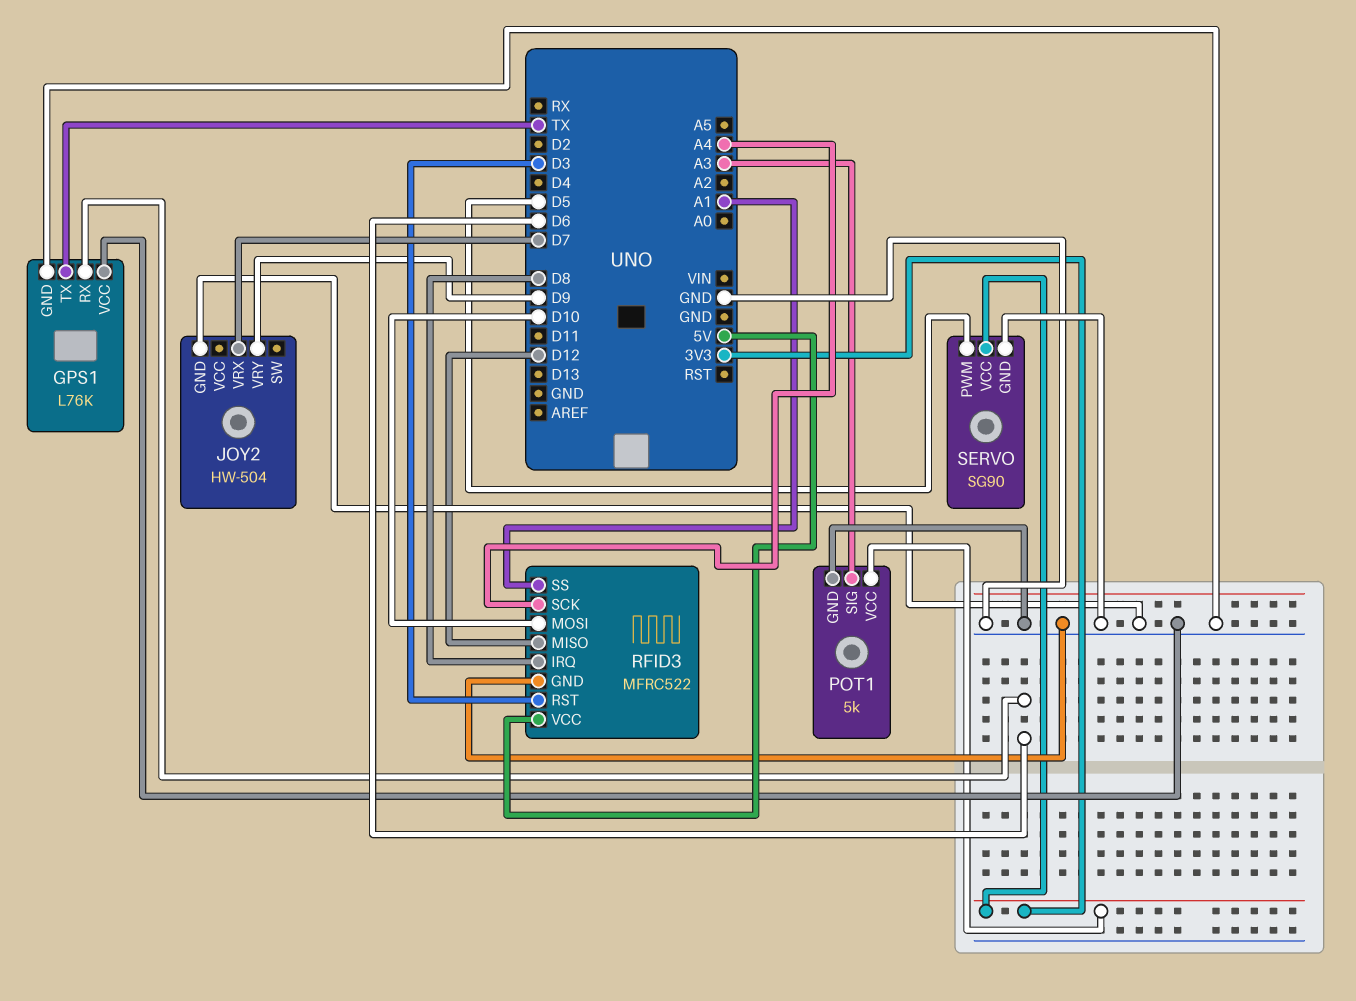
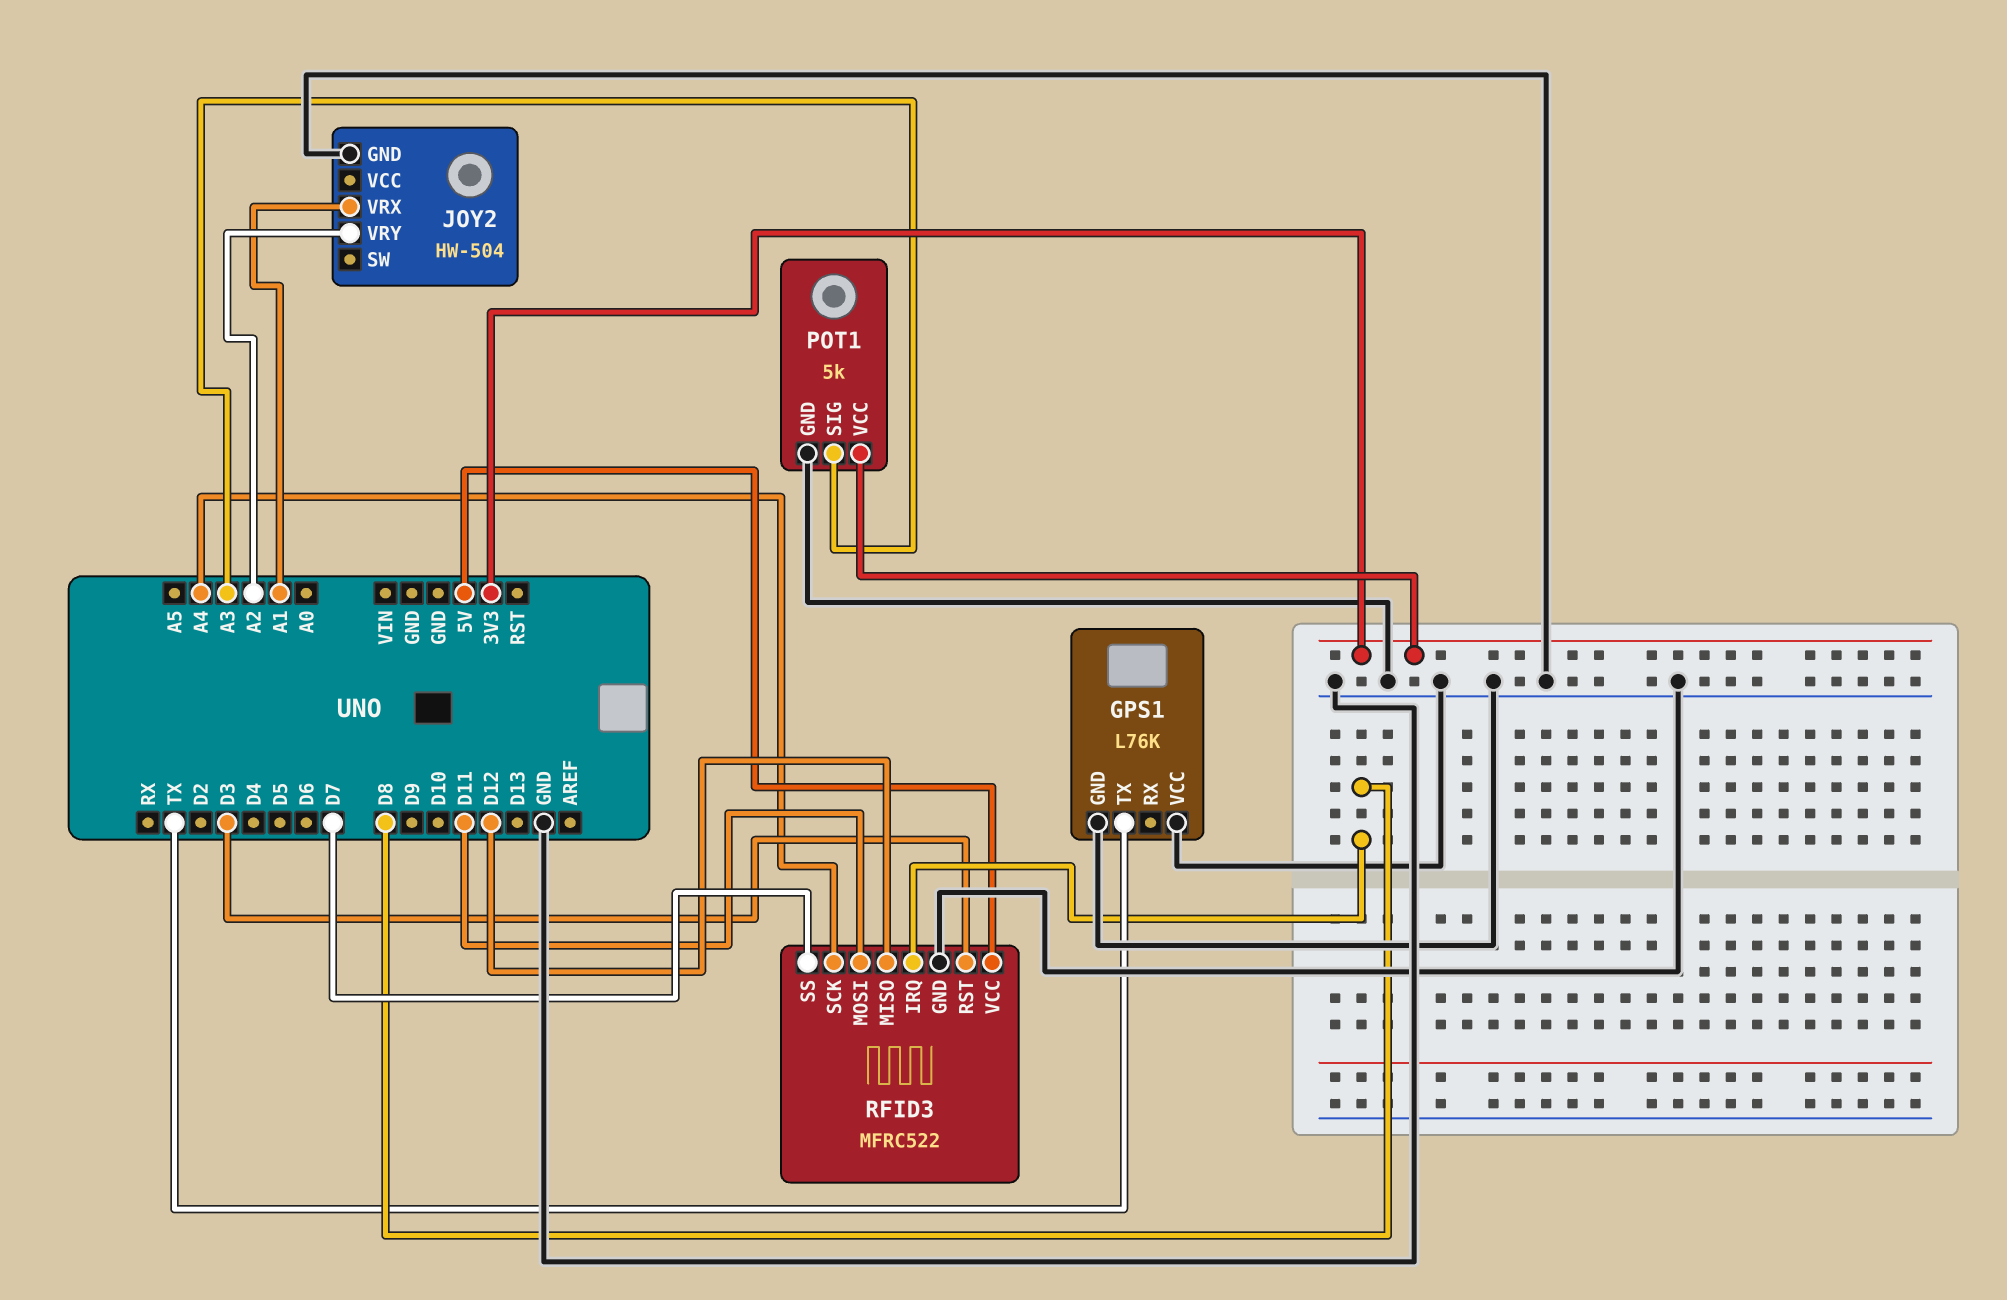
GPS1 pin RX: D6 -> none
JOY2 pin VRX: D7 -> A1
JOY2 pin VRY: D9 -> A2
RFID3 pin MOSI: D10 -> D11
RFID3 pin SS: A1 -> D7
SERVO: SG90 -> none
SERVO pin GND: GND -> none
SERVO pin PWM: D5 -> none
SERVO pin VCC: 3V3 -> none

